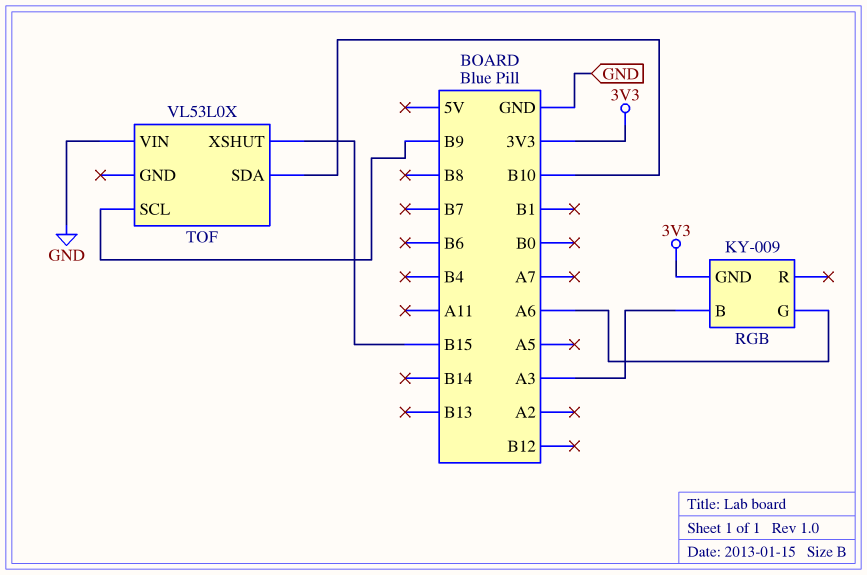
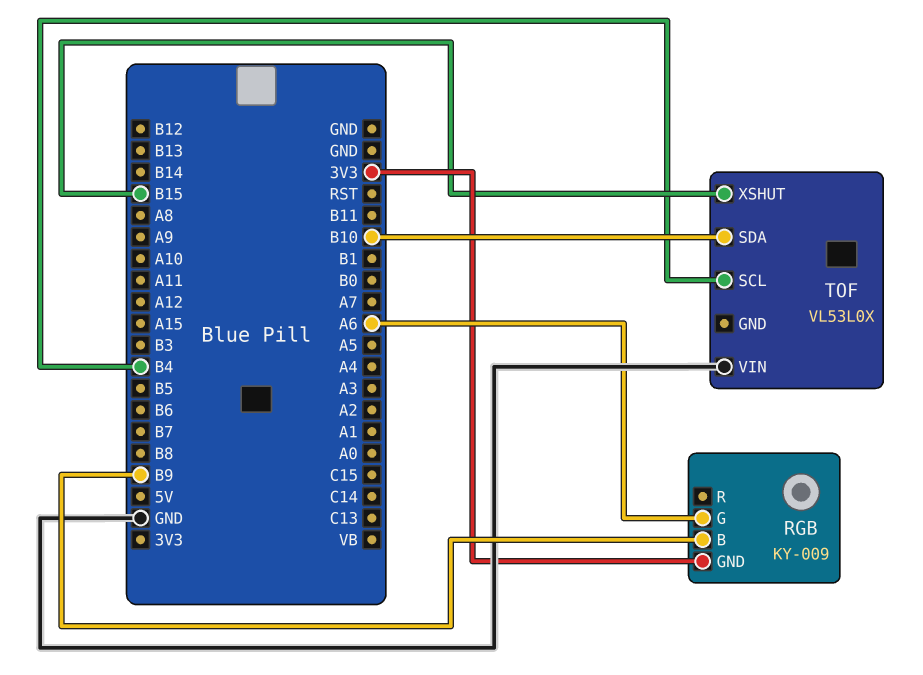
RGB pin B: A3 -> B9
TOF pin SCL: B9 -> B4

